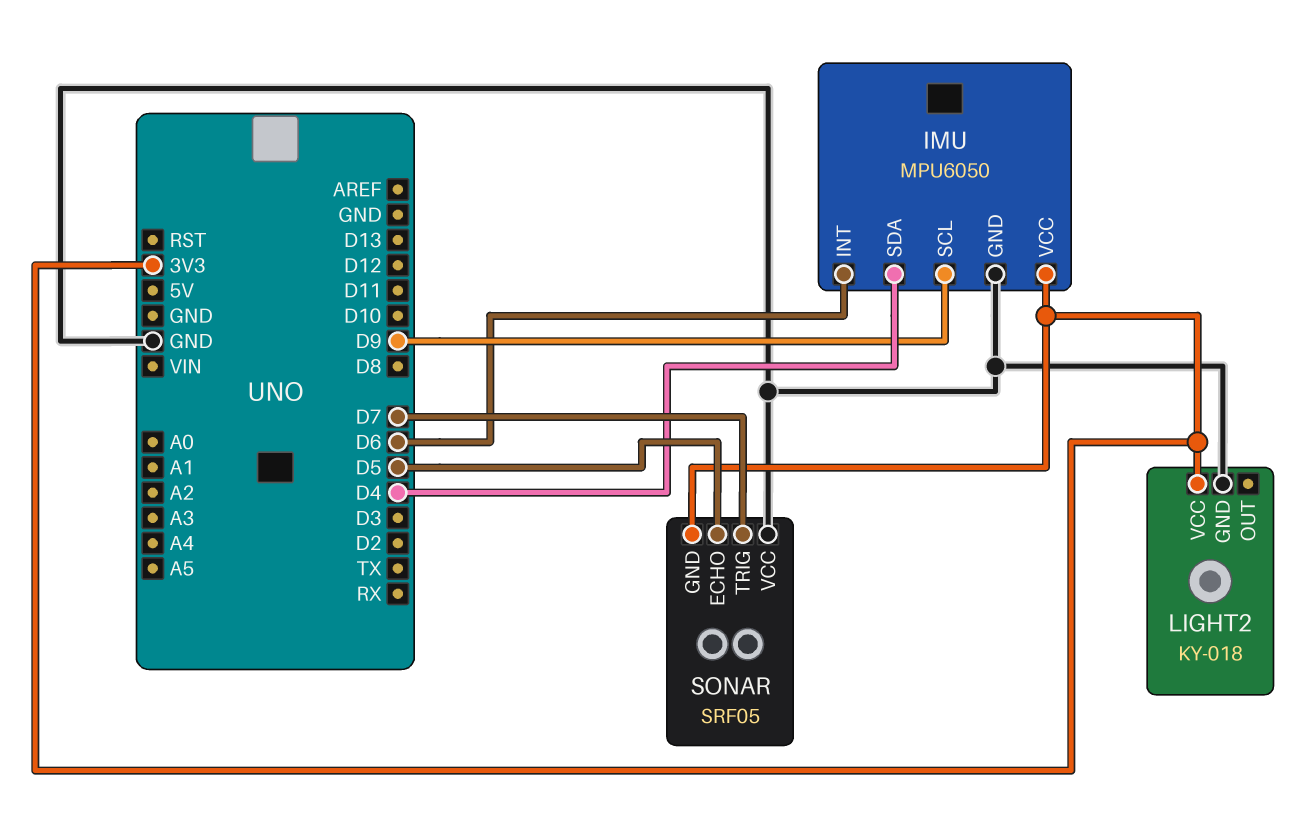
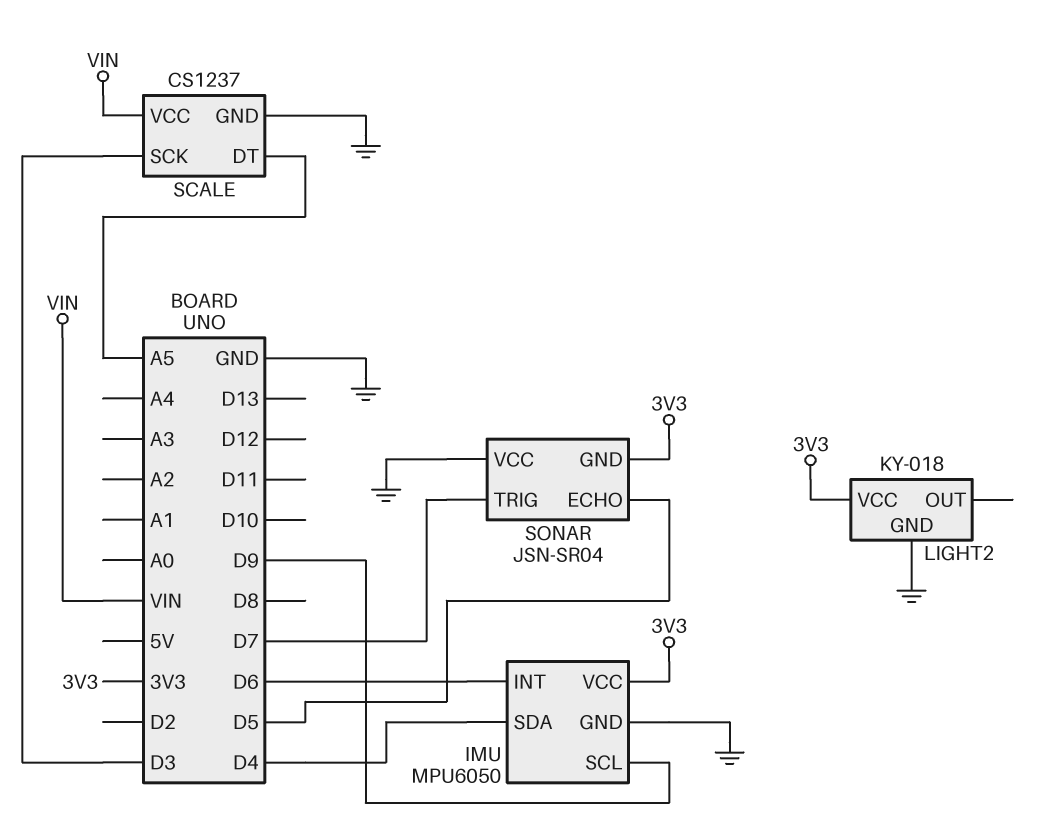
SCALE: none -> CS1237
SCALE pin DT: none -> A5
SCALE pin GND: none -> GND
SCALE pin SCK: none -> D3
SCALE pin VCC: none -> VIN
SONAR: SRF05 -> JSN-SR04

